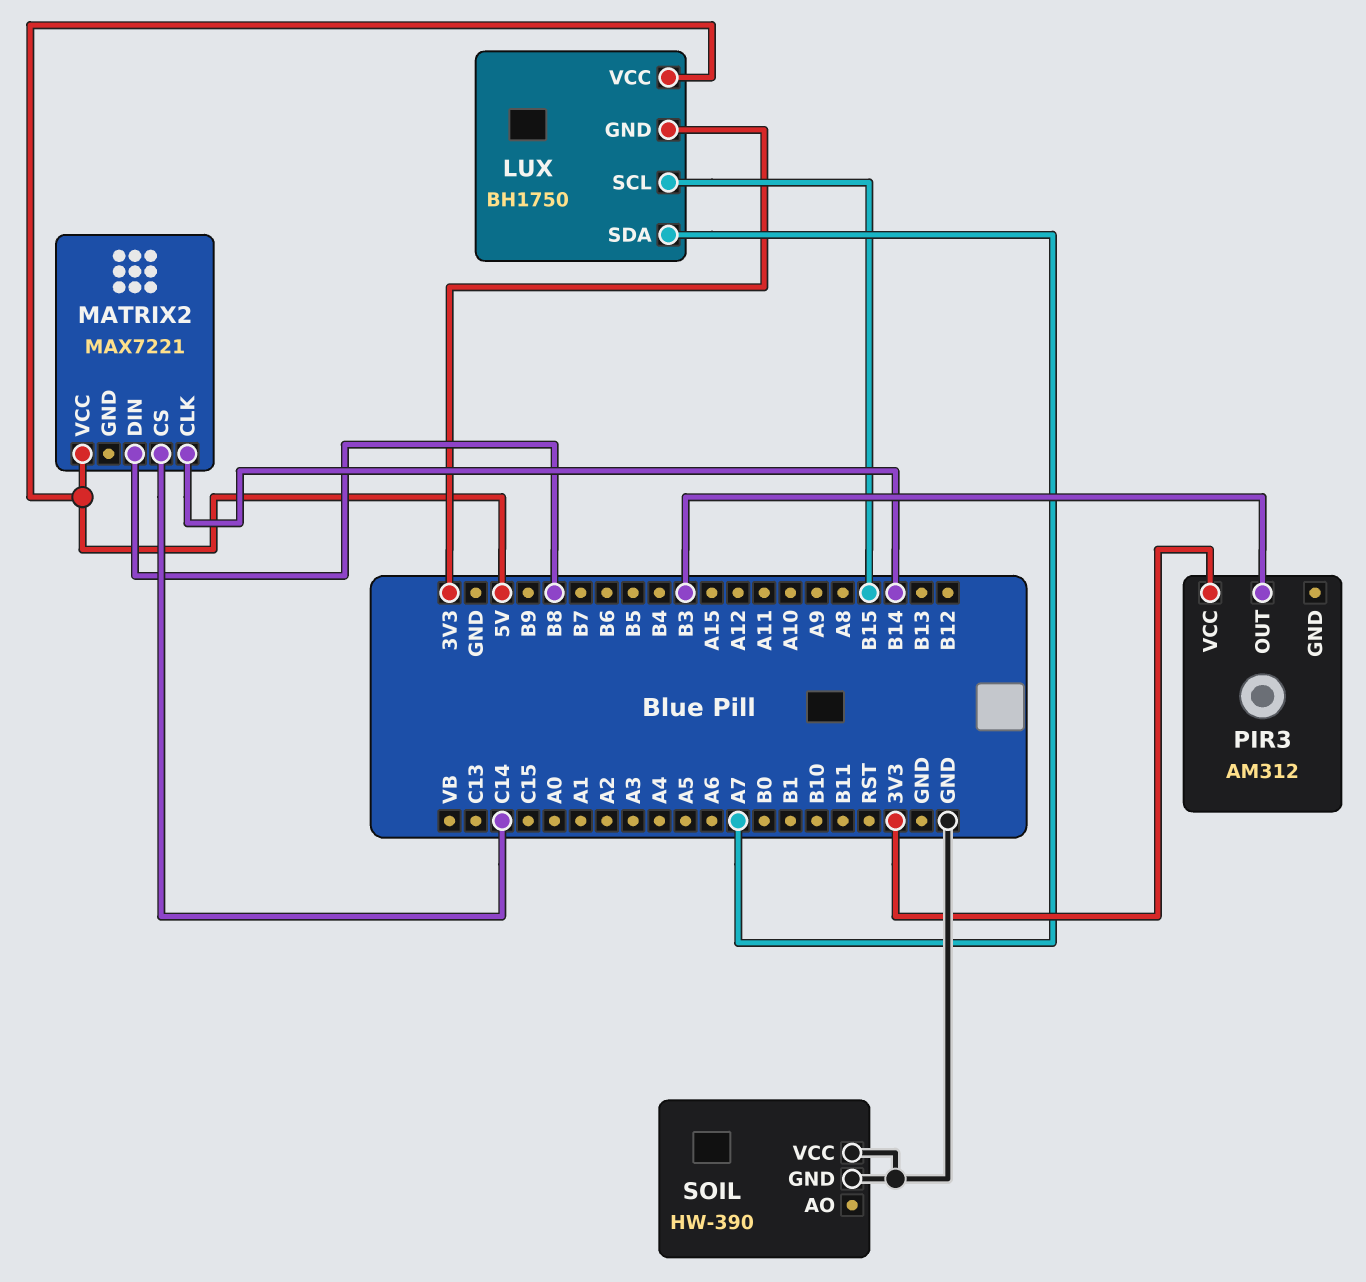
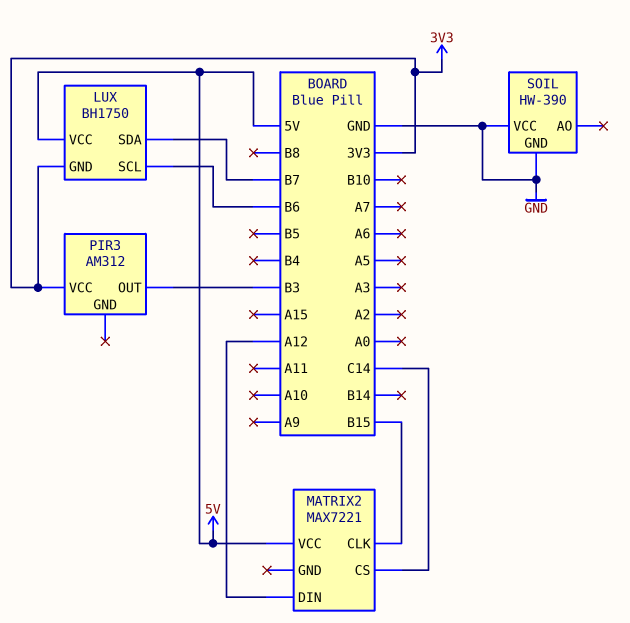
LUX pin SCL: B15 -> B6
LUX pin SDA: A7 -> B7
MATRIX2 pin CLK: B14 -> B15
MATRIX2 pin DIN: B8 -> A12

